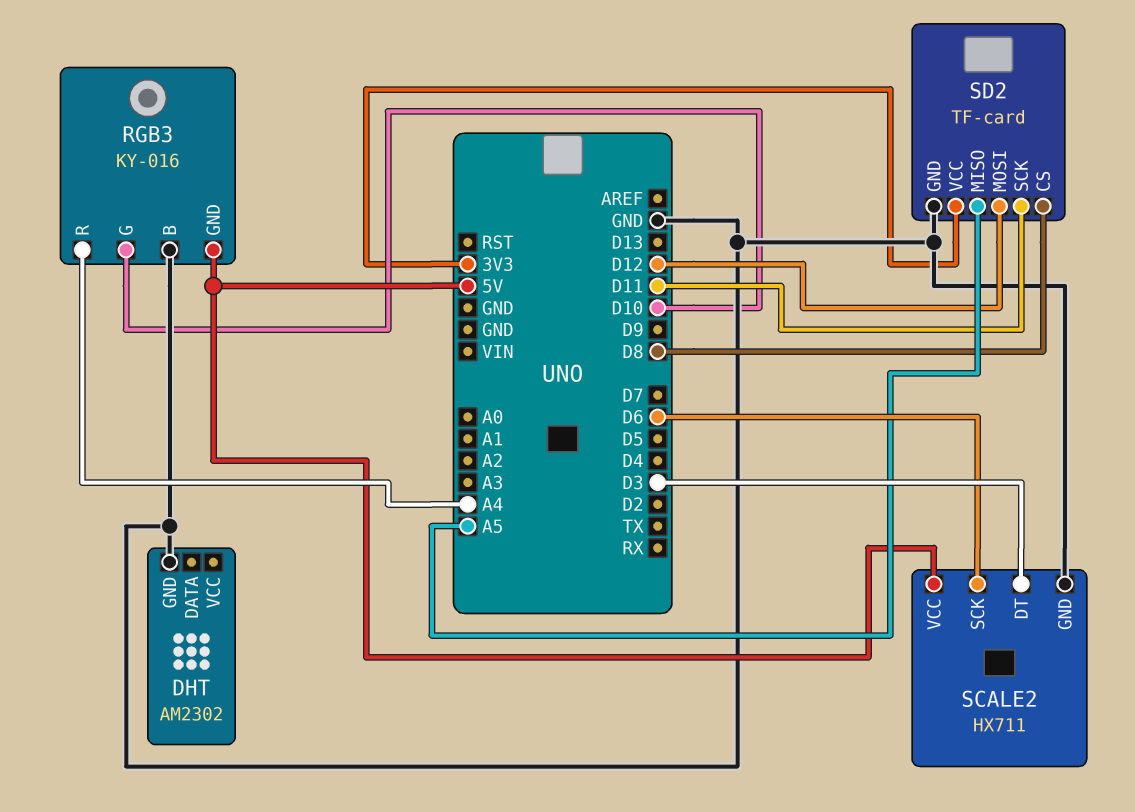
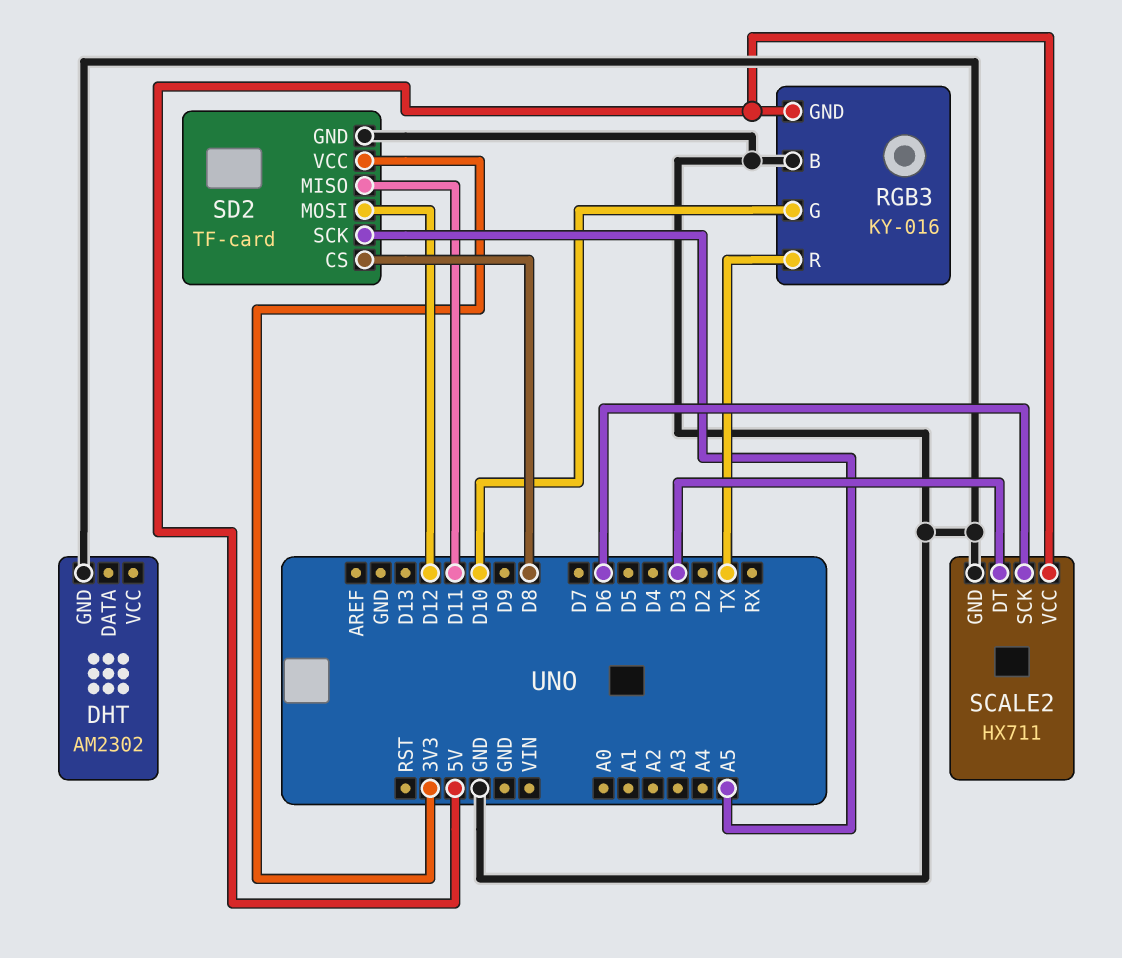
RGB3 pin R: A4 -> TX
SD2 pin MISO: A5 -> D11
SD2 pin SCK: D11 -> A5

